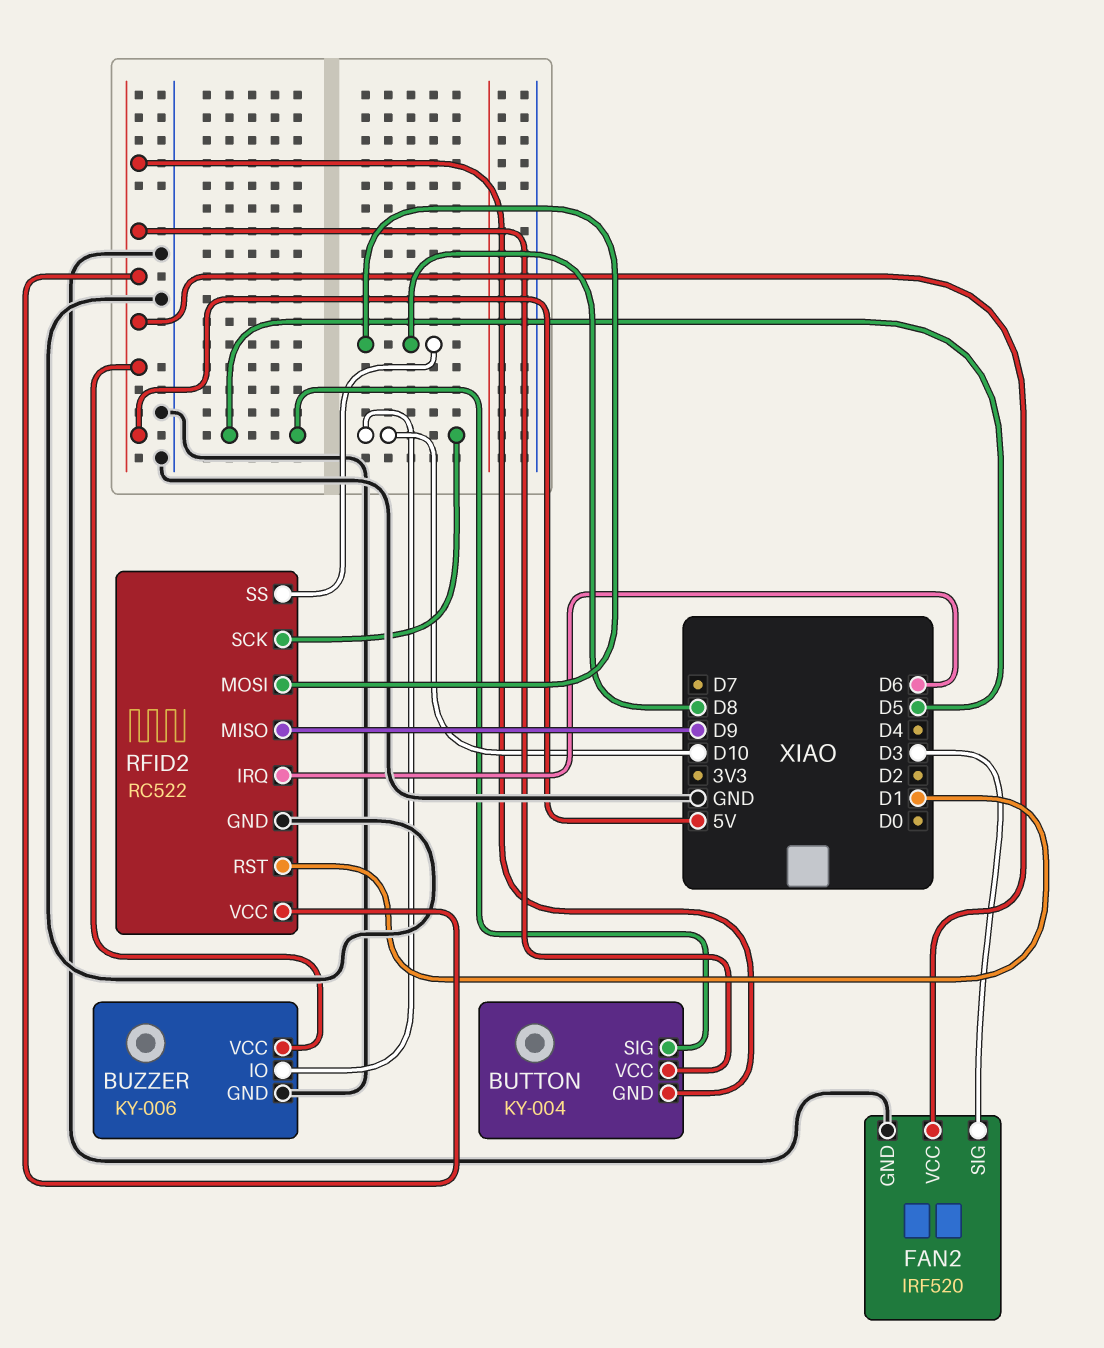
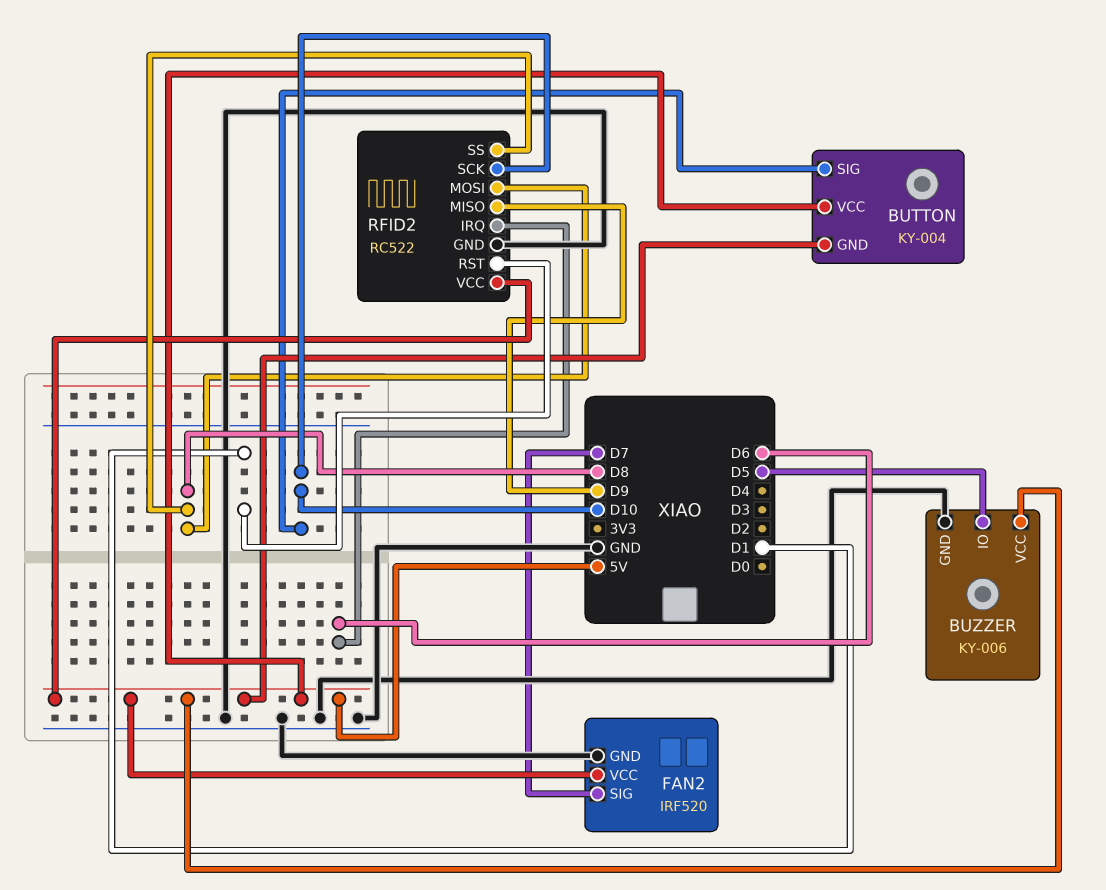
BUTTON pin SIG: D5 -> D10
BUZZER pin IO: D10 -> D5
FAN2 pin SIG: D3 -> D7

